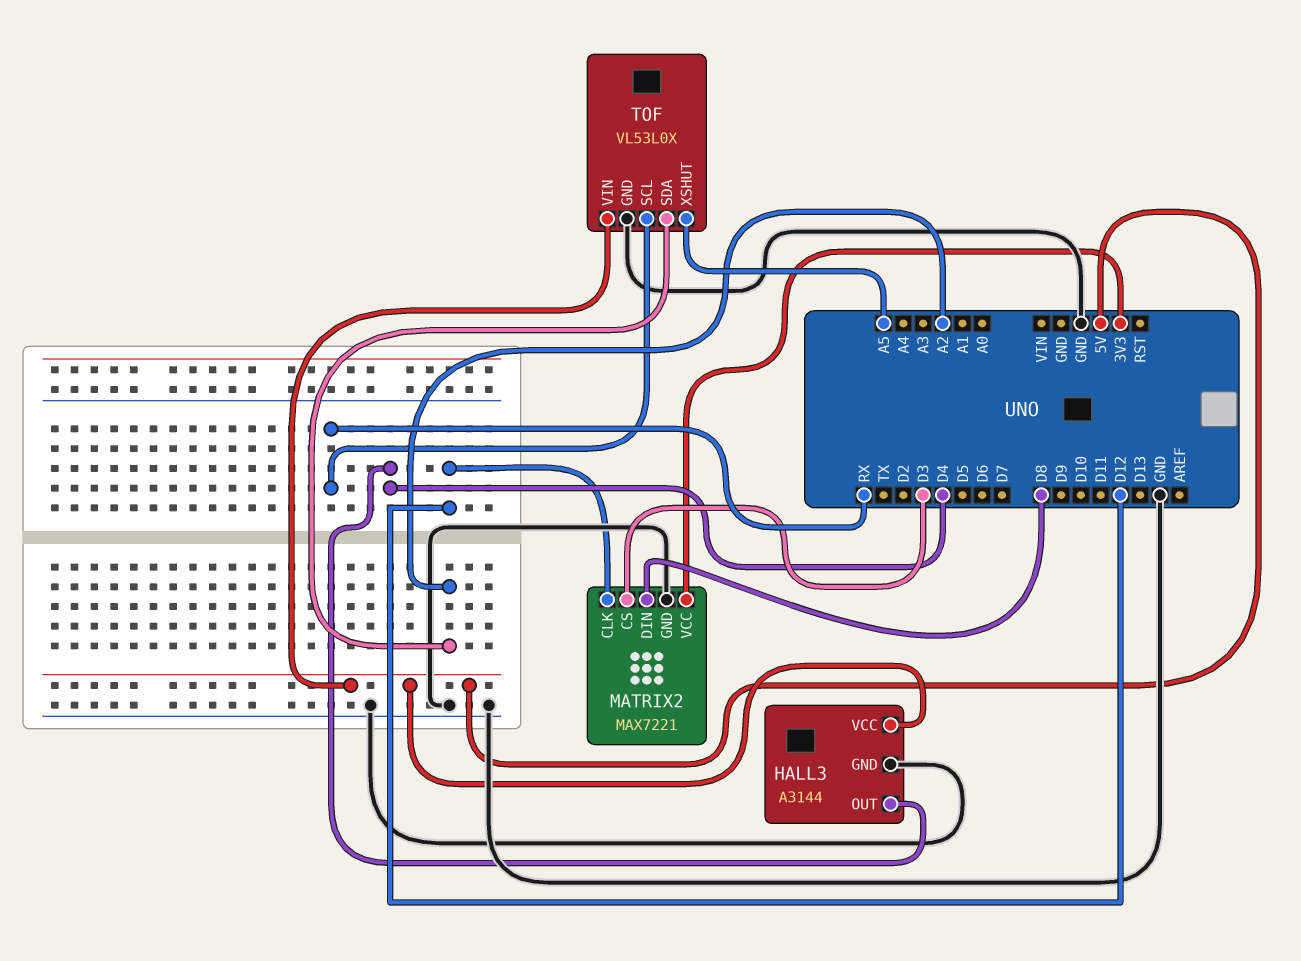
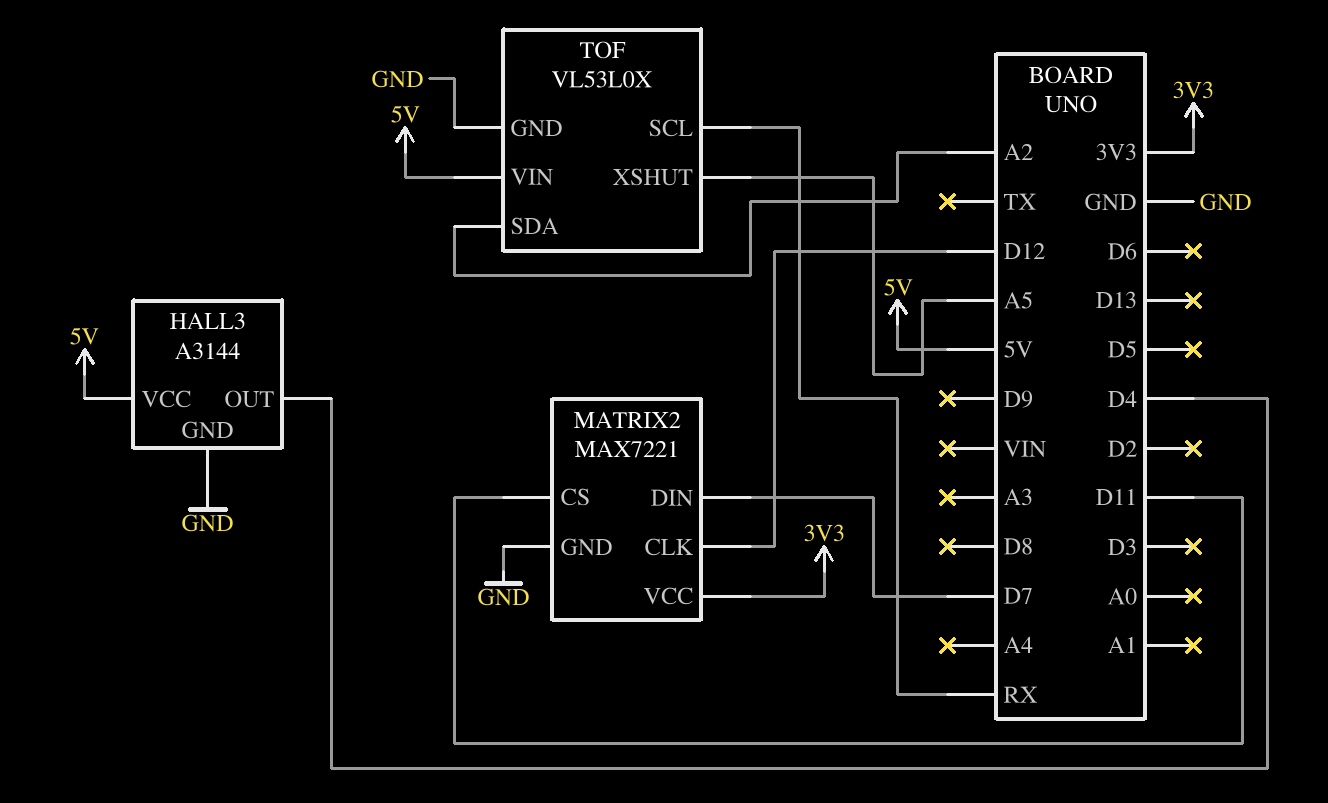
MATRIX2 pin CS: D3 -> D11
MATRIX2 pin DIN: D8 -> D7

